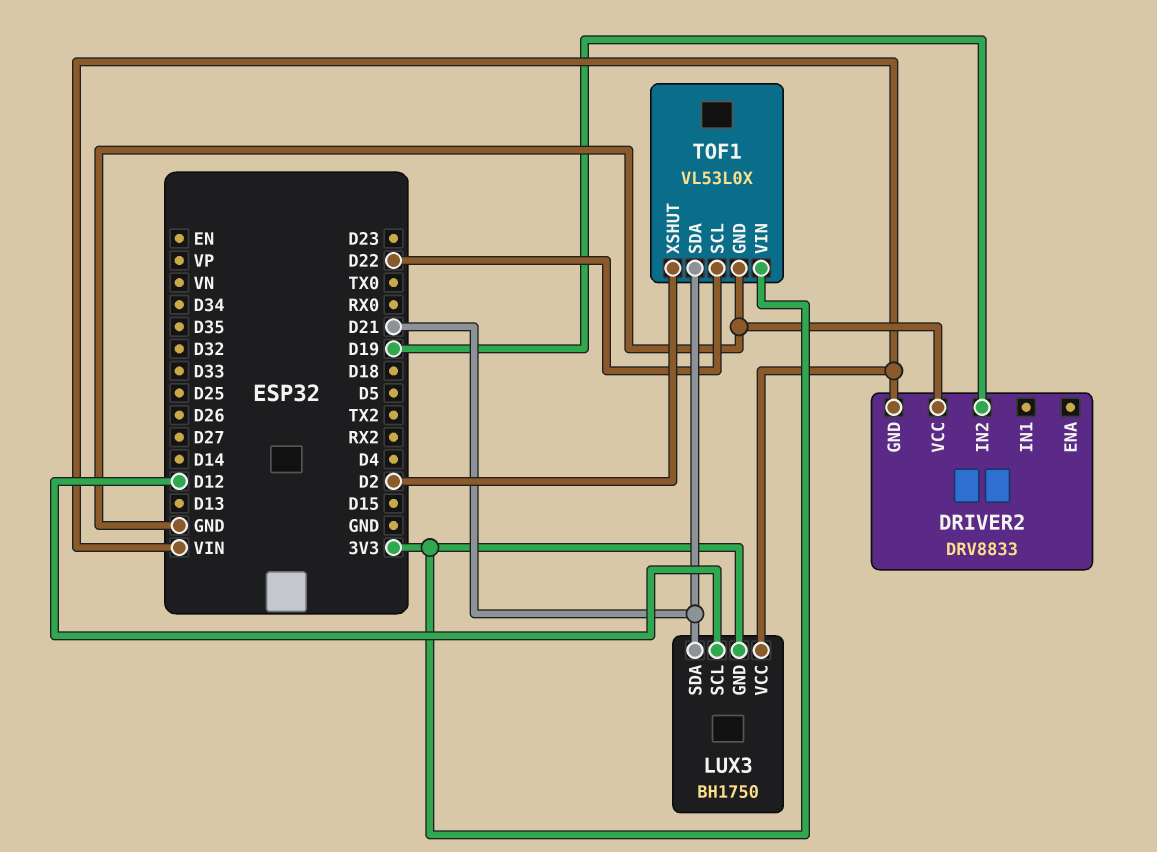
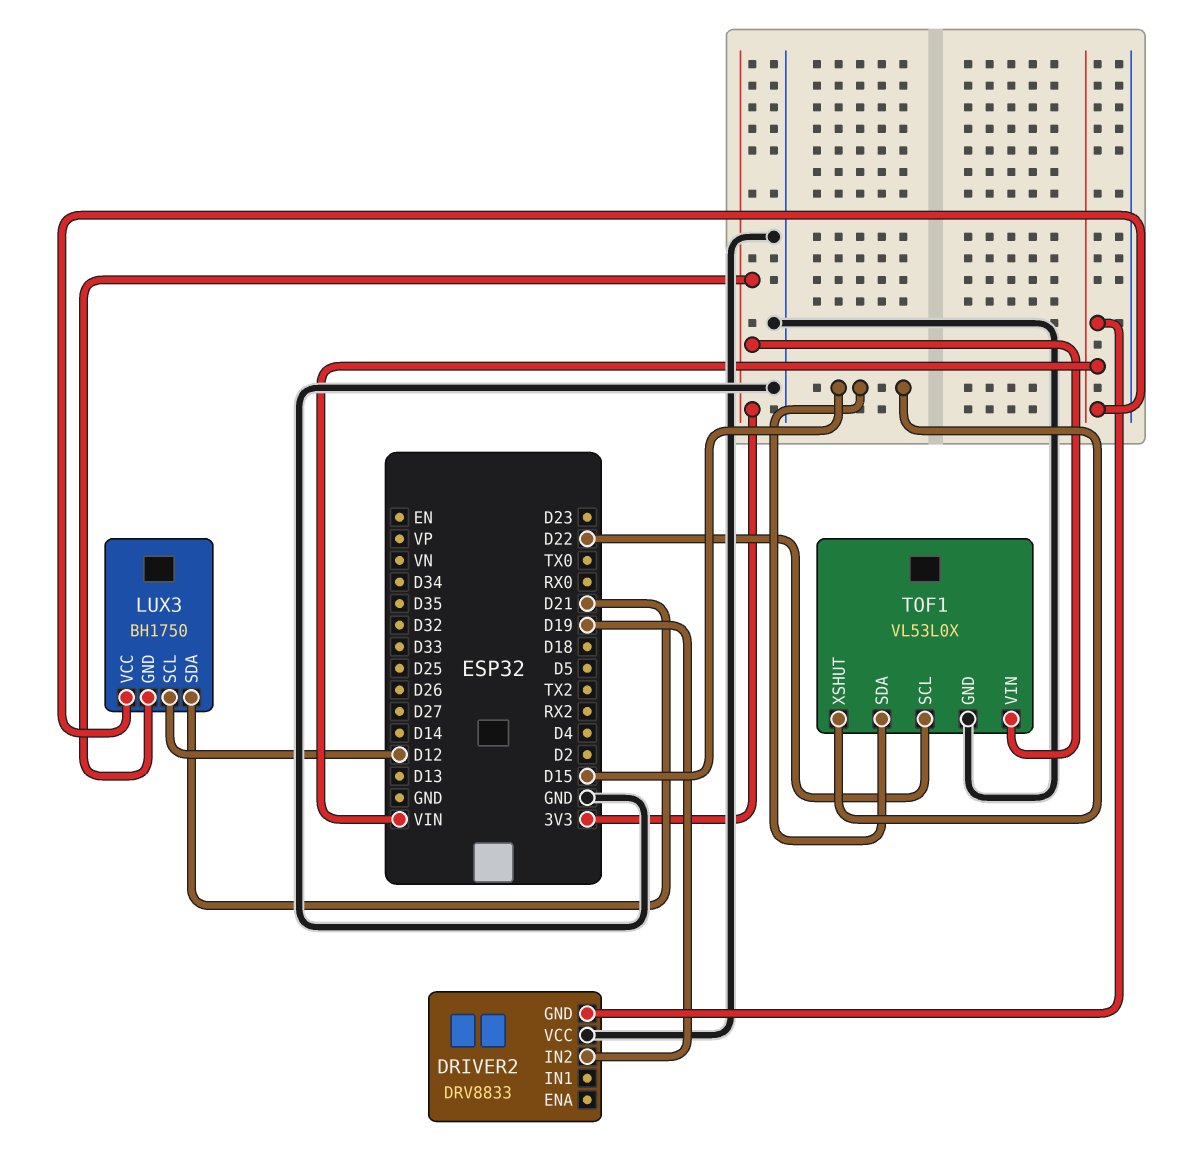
TOF1 pin SDA: D21 -> D15
TOF1 pin XSHUT: D2 -> D15

